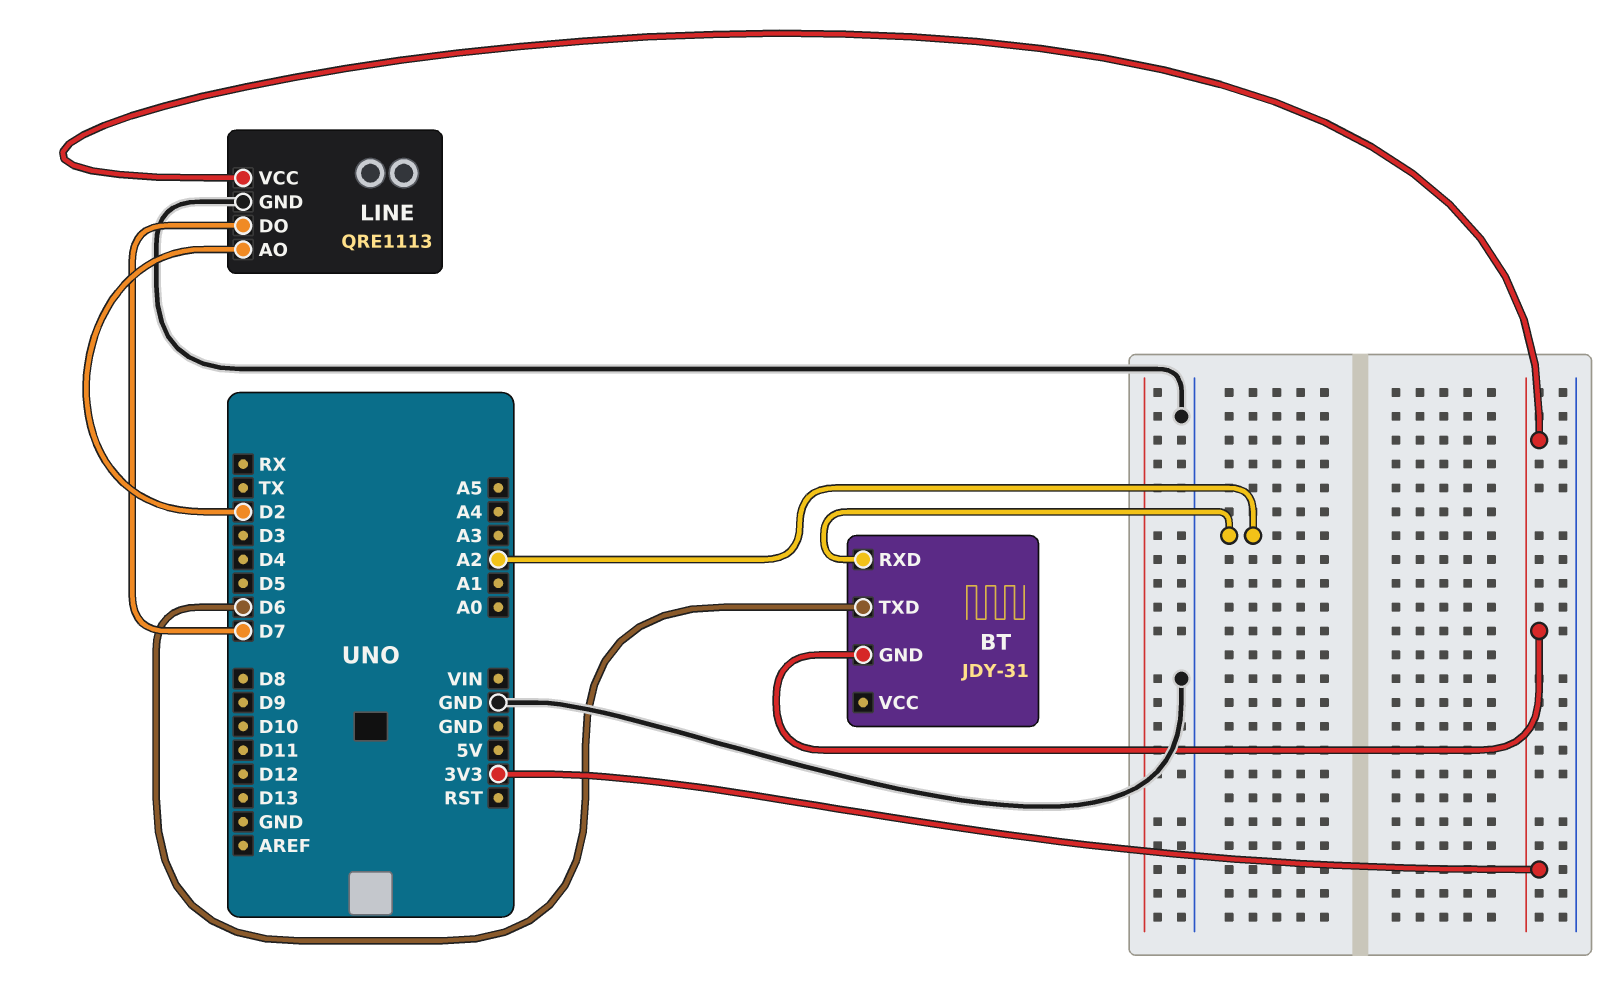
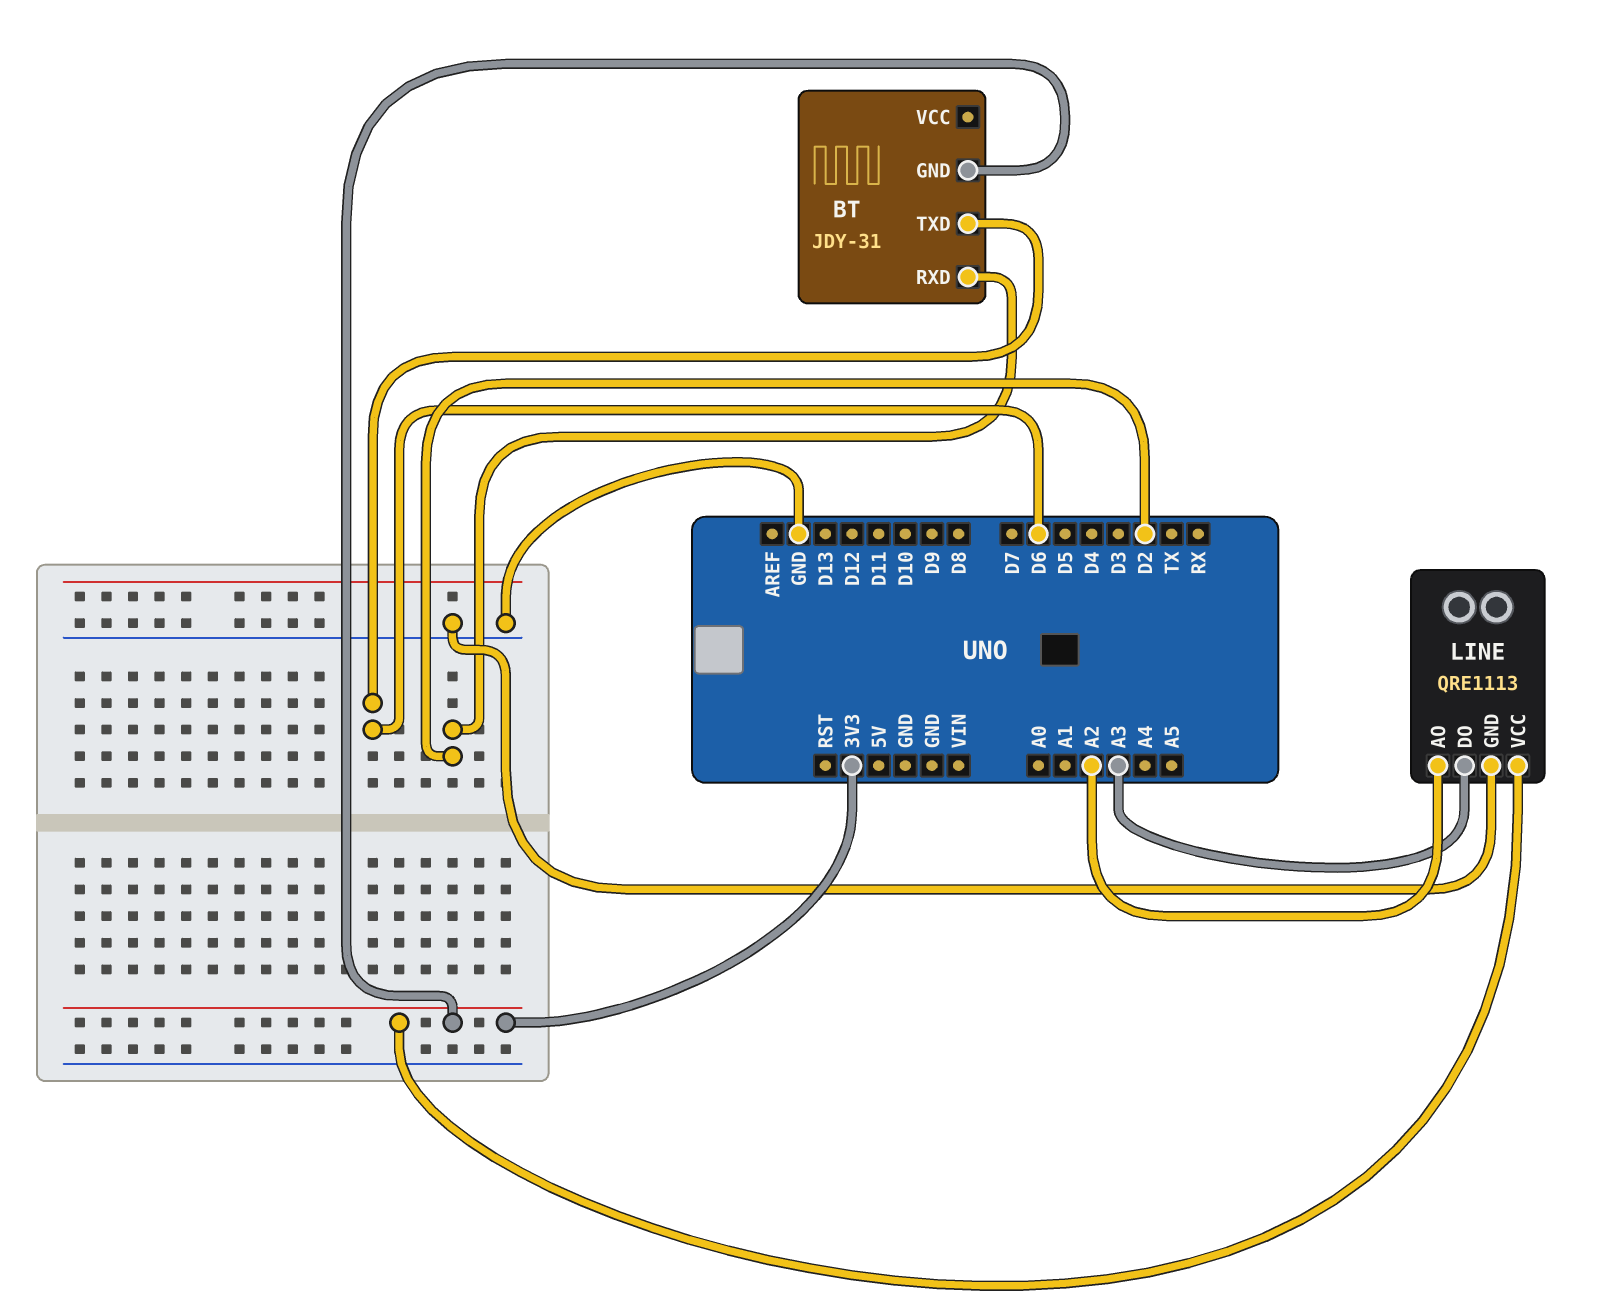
BT pin RXD: A2 -> D2
LINE pin AO: D2 -> A2
LINE pin DO: D7 -> A3

